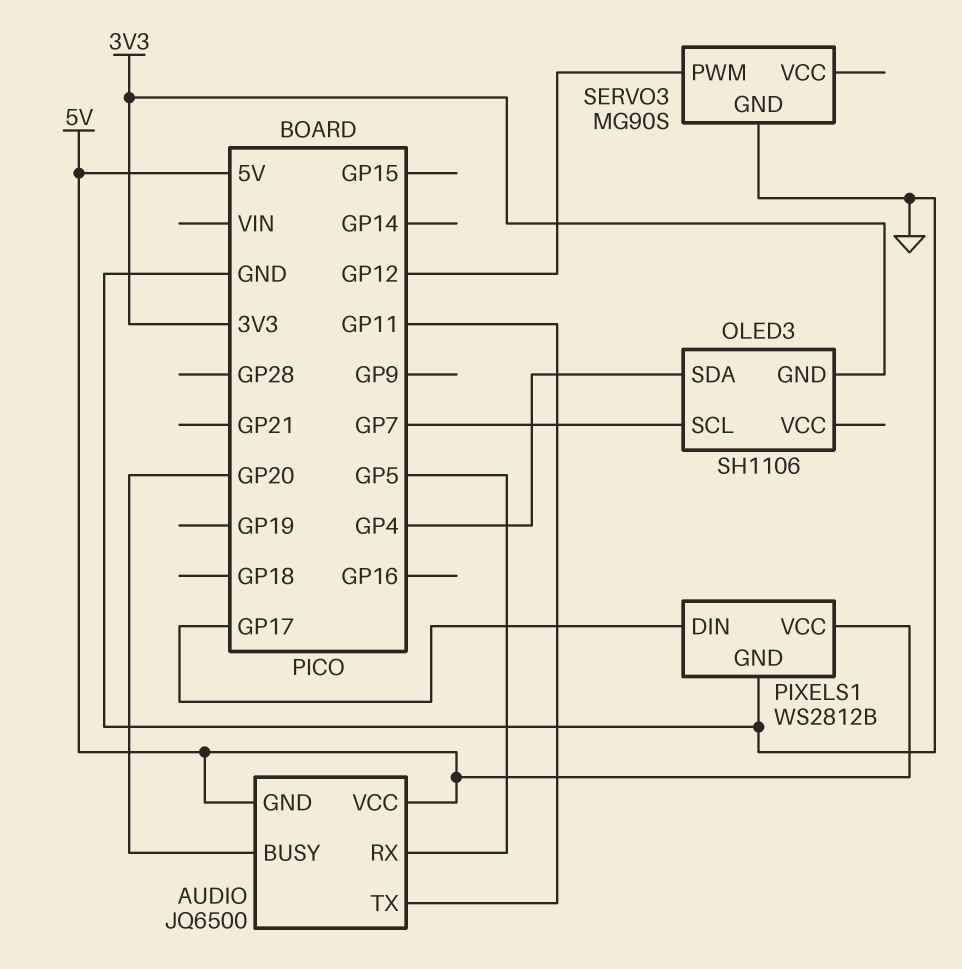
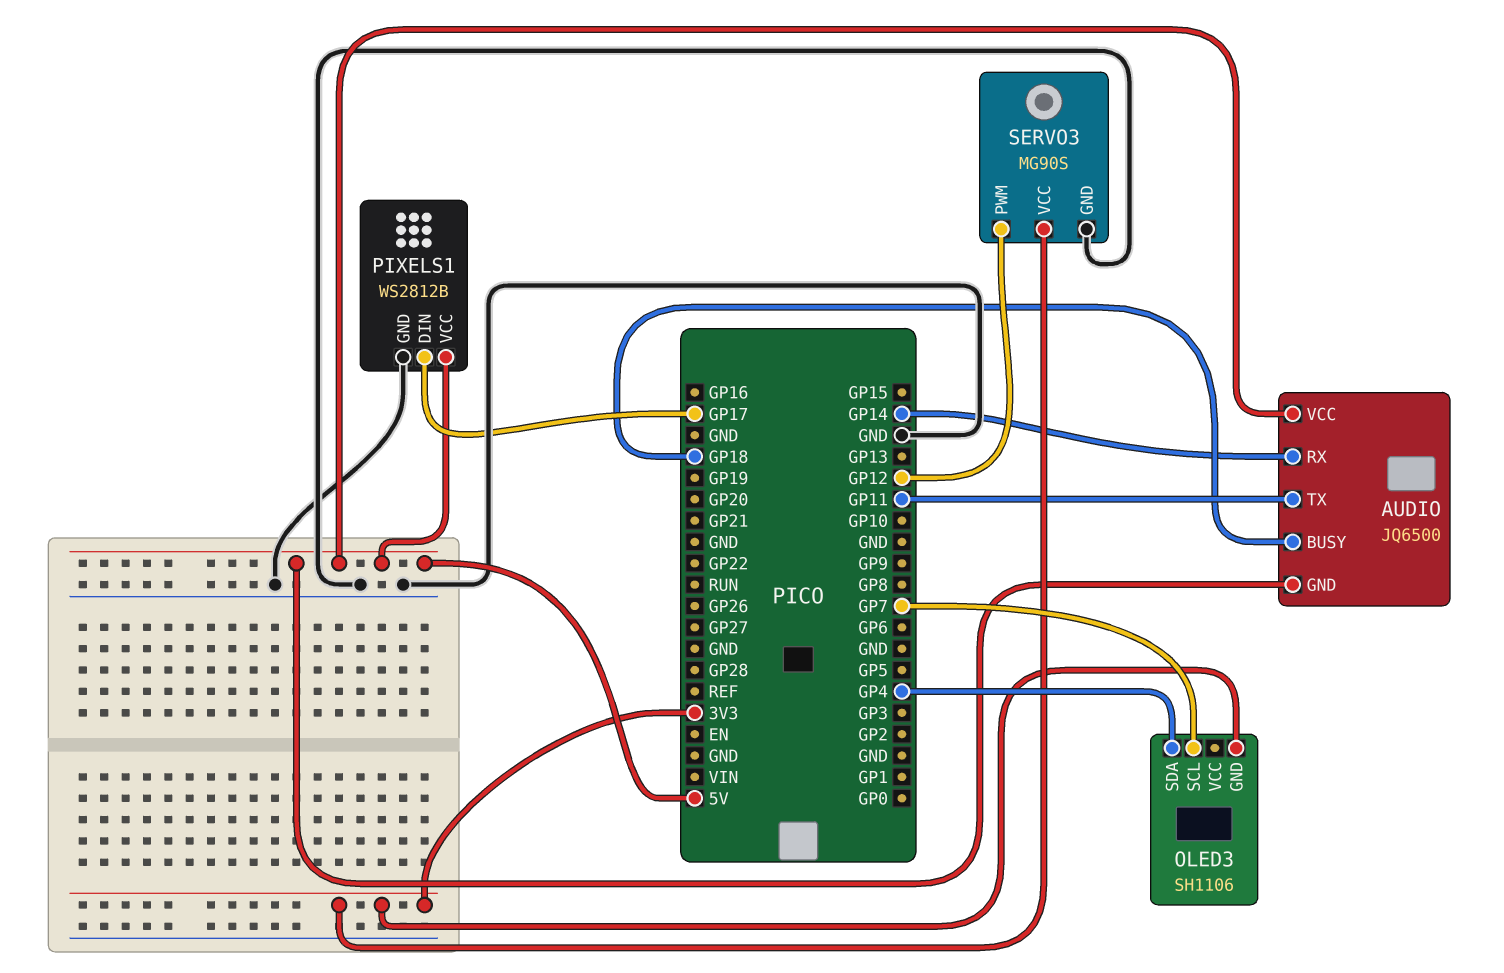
AUDIO pin BUSY: GP20 -> GP18
AUDIO pin RX: GP5 -> GP14
SERVO3 pin VCC: none -> 3V3

